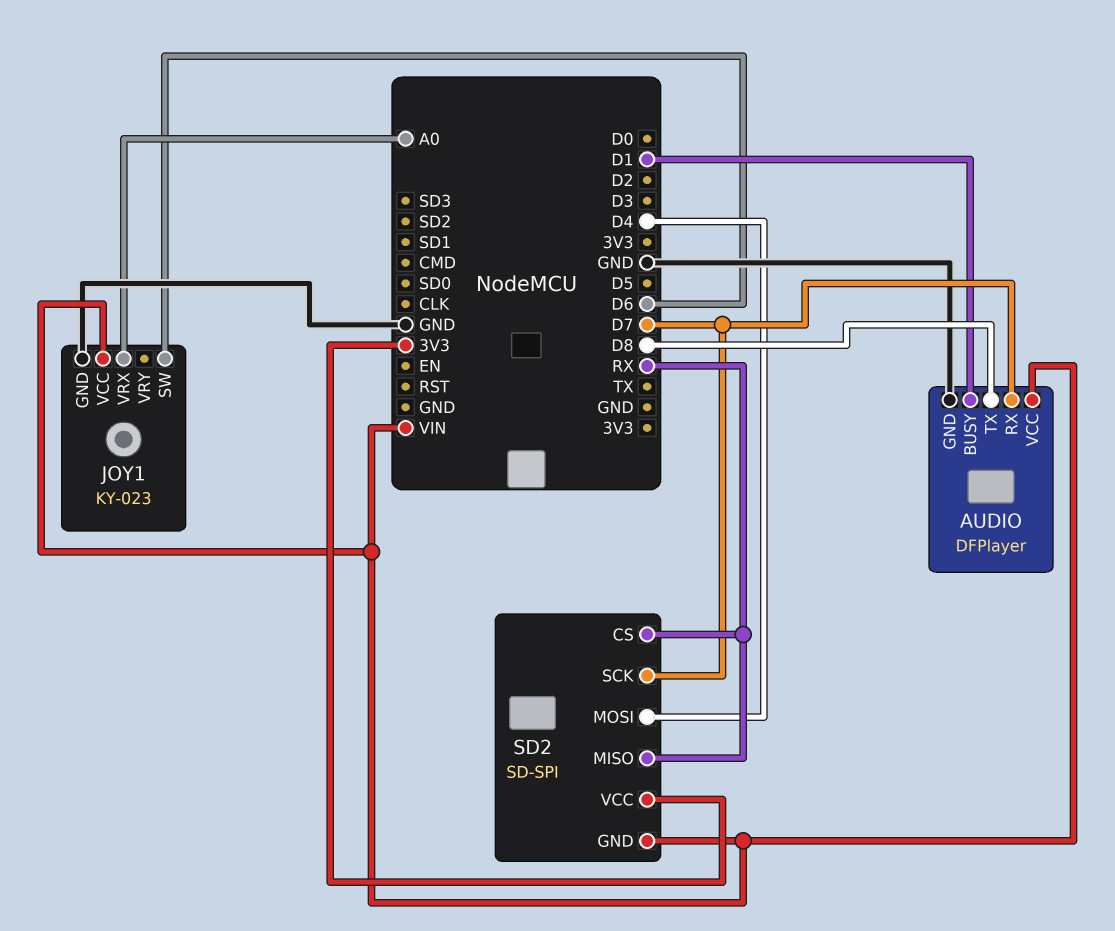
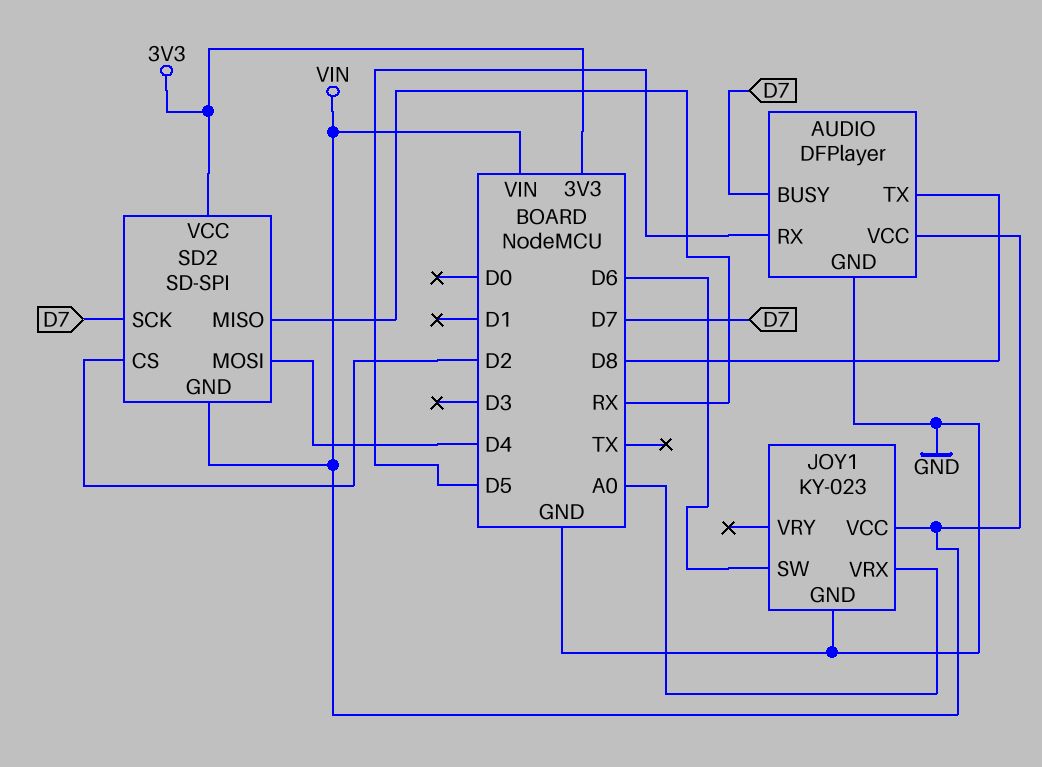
AUDIO pin BUSY: D1 -> D7
AUDIO pin RX: D7 -> D5
SD2 pin CS: RX -> D2

